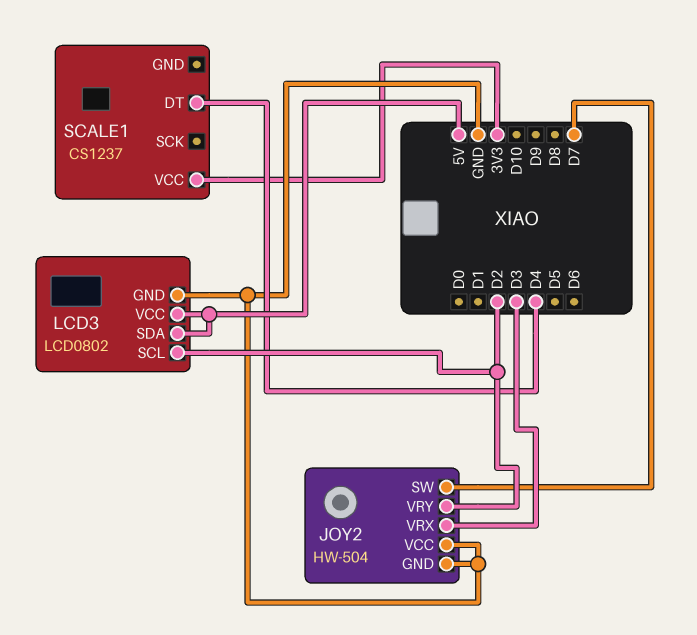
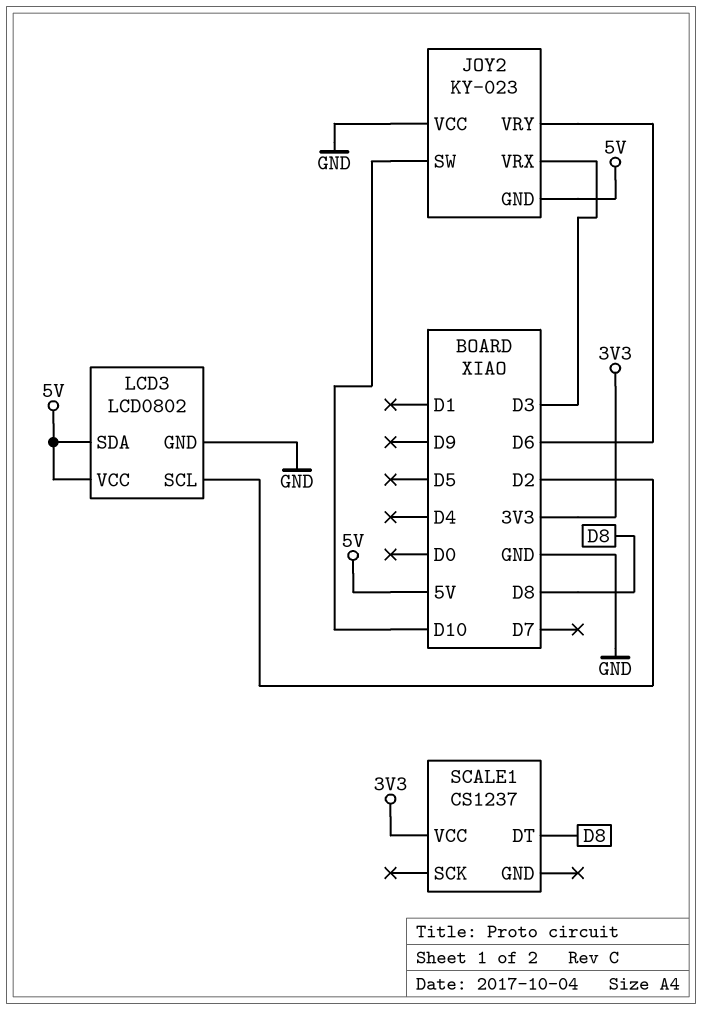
JOY2: HW-504 -> KY-023
JOY2 pin GND: GND -> 5V
JOY2 pin SW: D7 -> D10
JOY2 pin VRY: D2 -> D6
SCALE1 pin DT: D4 -> D8

